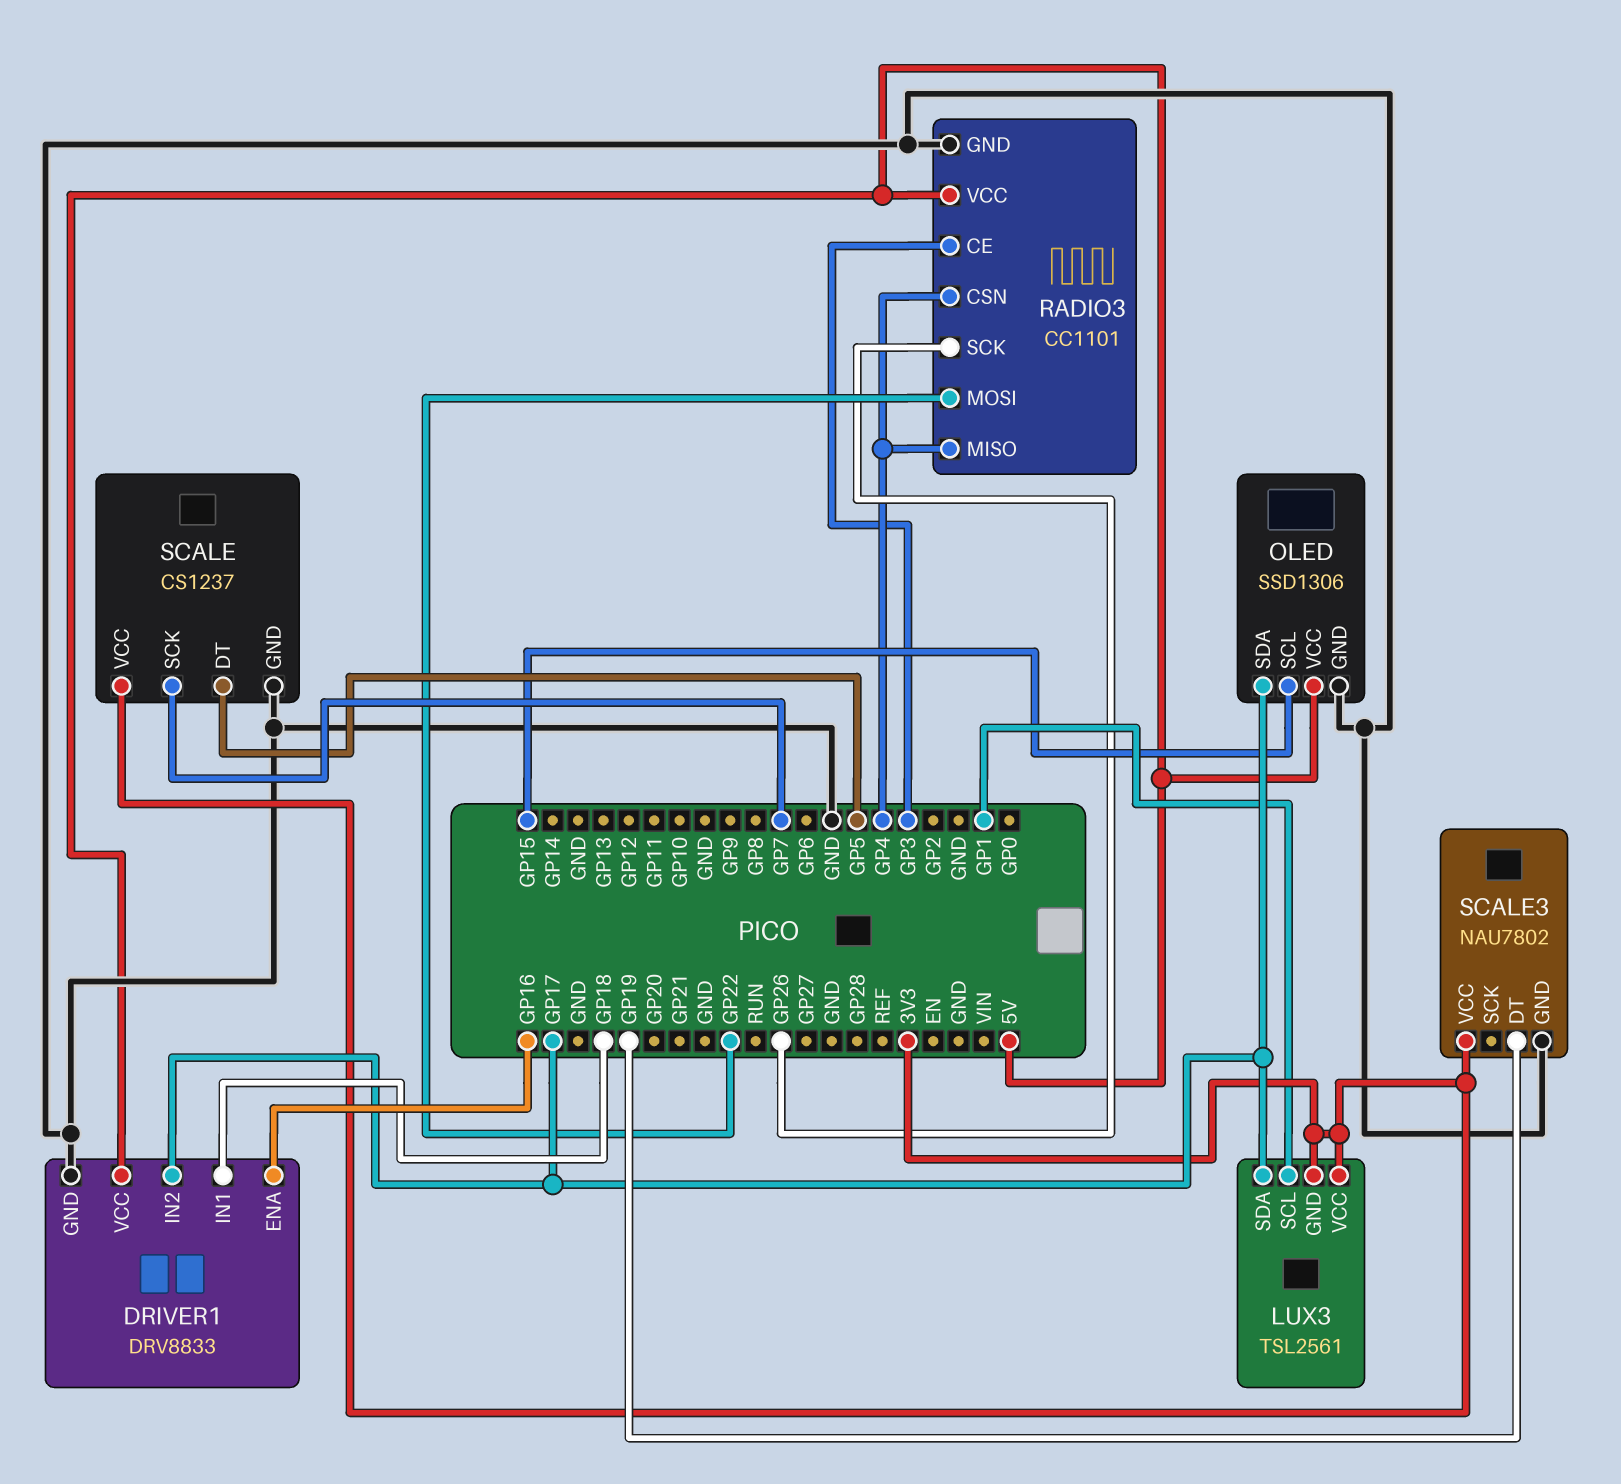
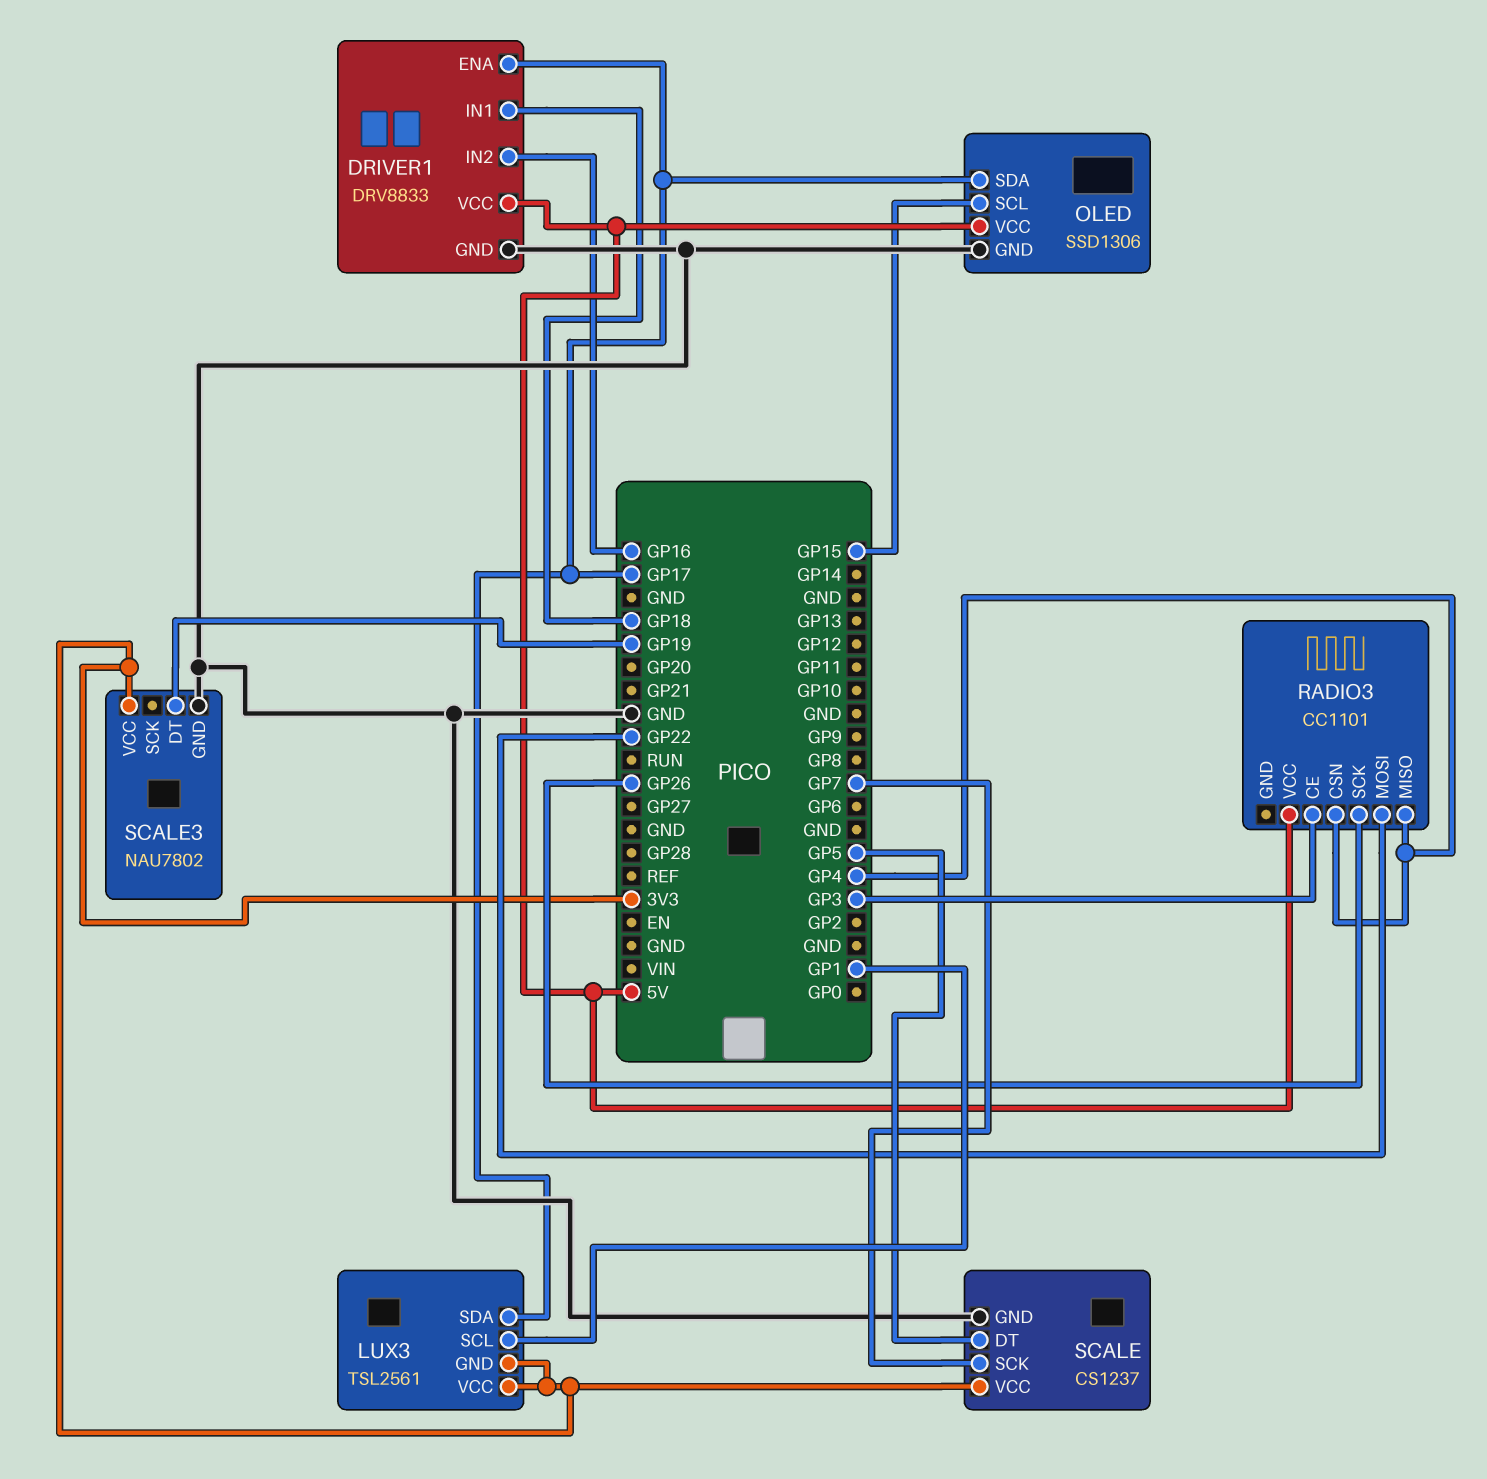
DRIVER1 pin ENA: GP16 -> GP17
DRIVER1 pin IN2: GP17 -> GP16
RADIO3 pin GND: GND -> none

